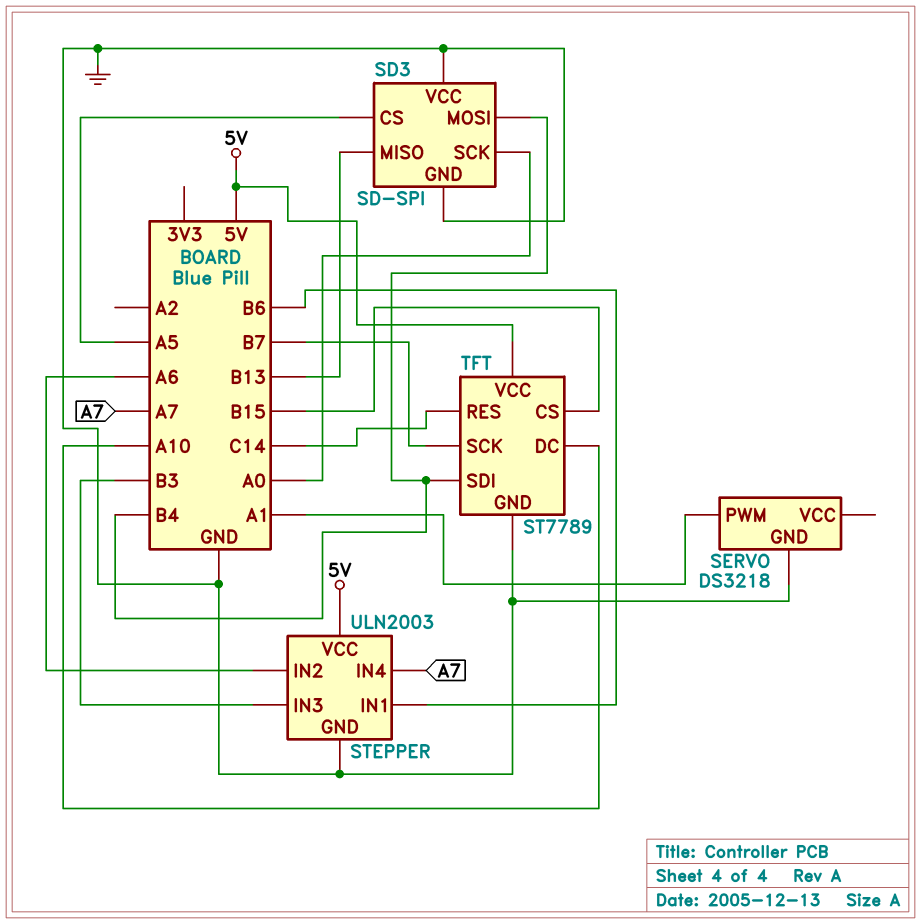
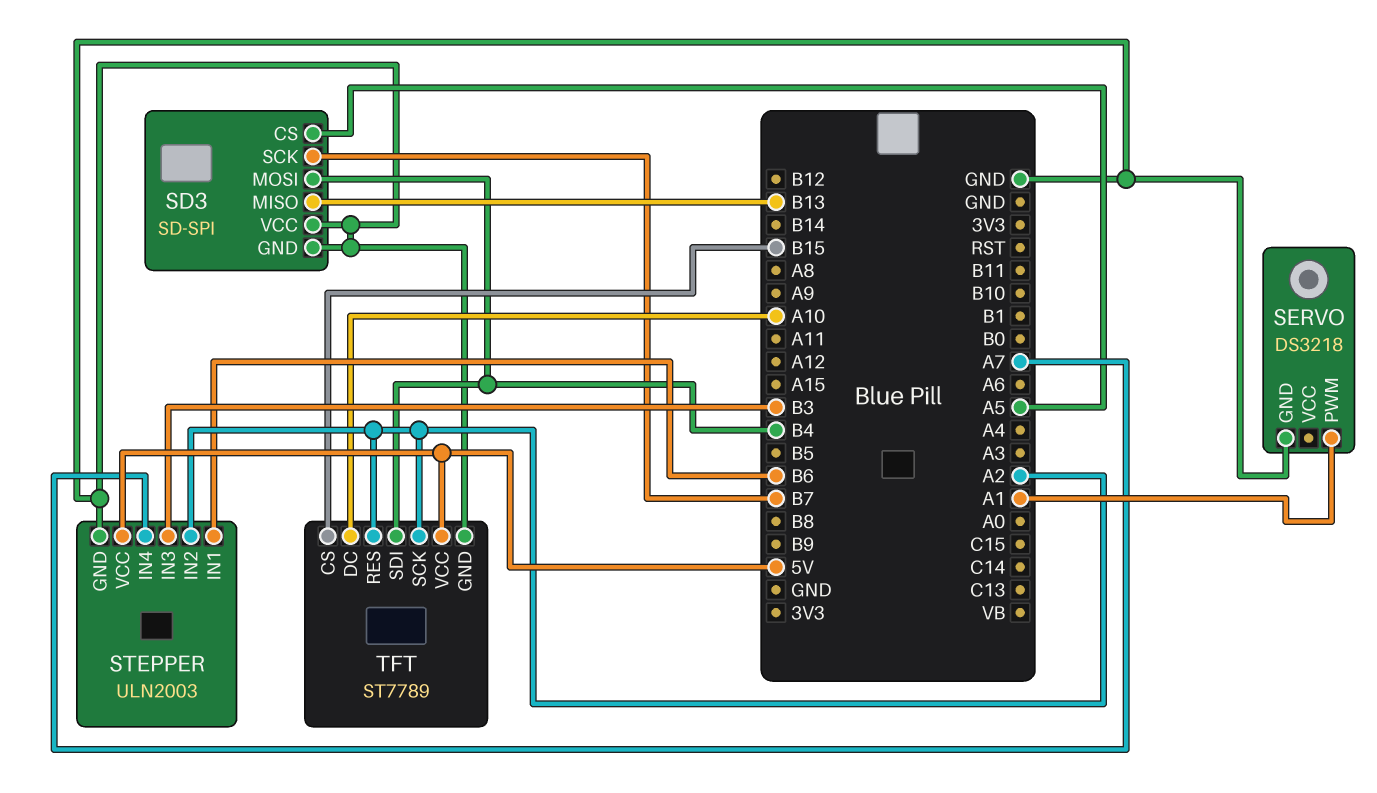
SD3 pin SCK: A0 -> B7
STEPPER pin IN2: A6 -> A2
TFT pin RES: C14 -> A2
TFT pin SCK: B7 -> A2

